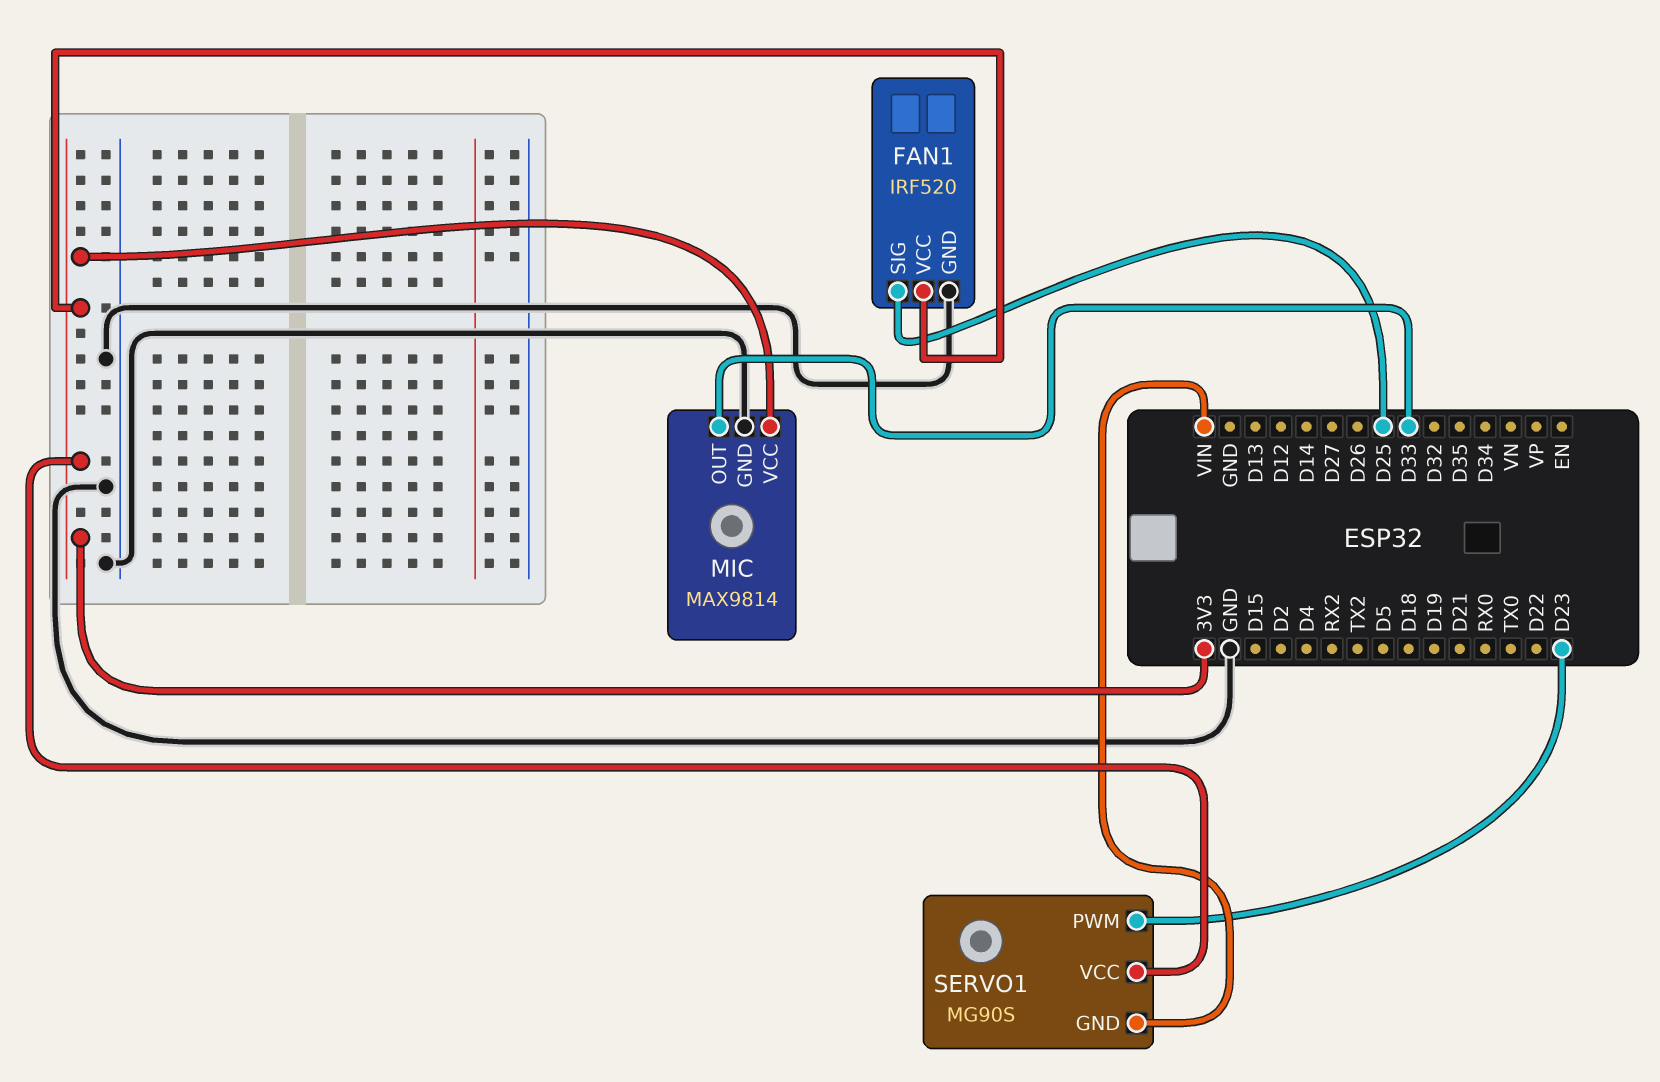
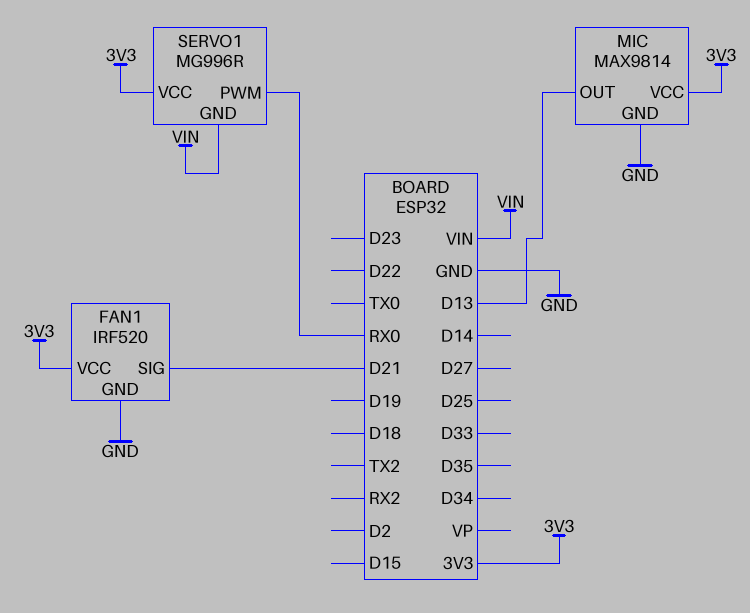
FAN1 pin SIG: D25 -> D21
MIC pin OUT: D33 -> D13
SERVO1: MG90S -> MG996R
SERVO1 pin PWM: D23 -> RX0

